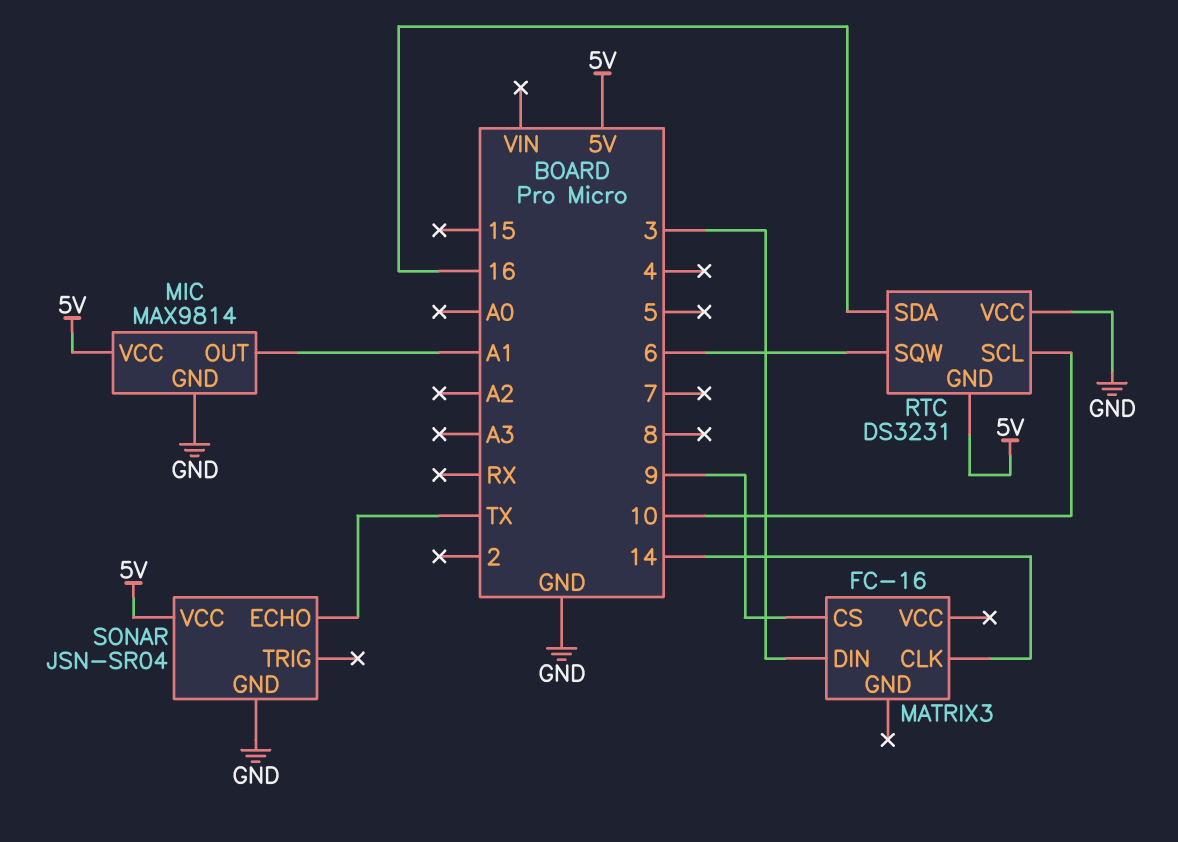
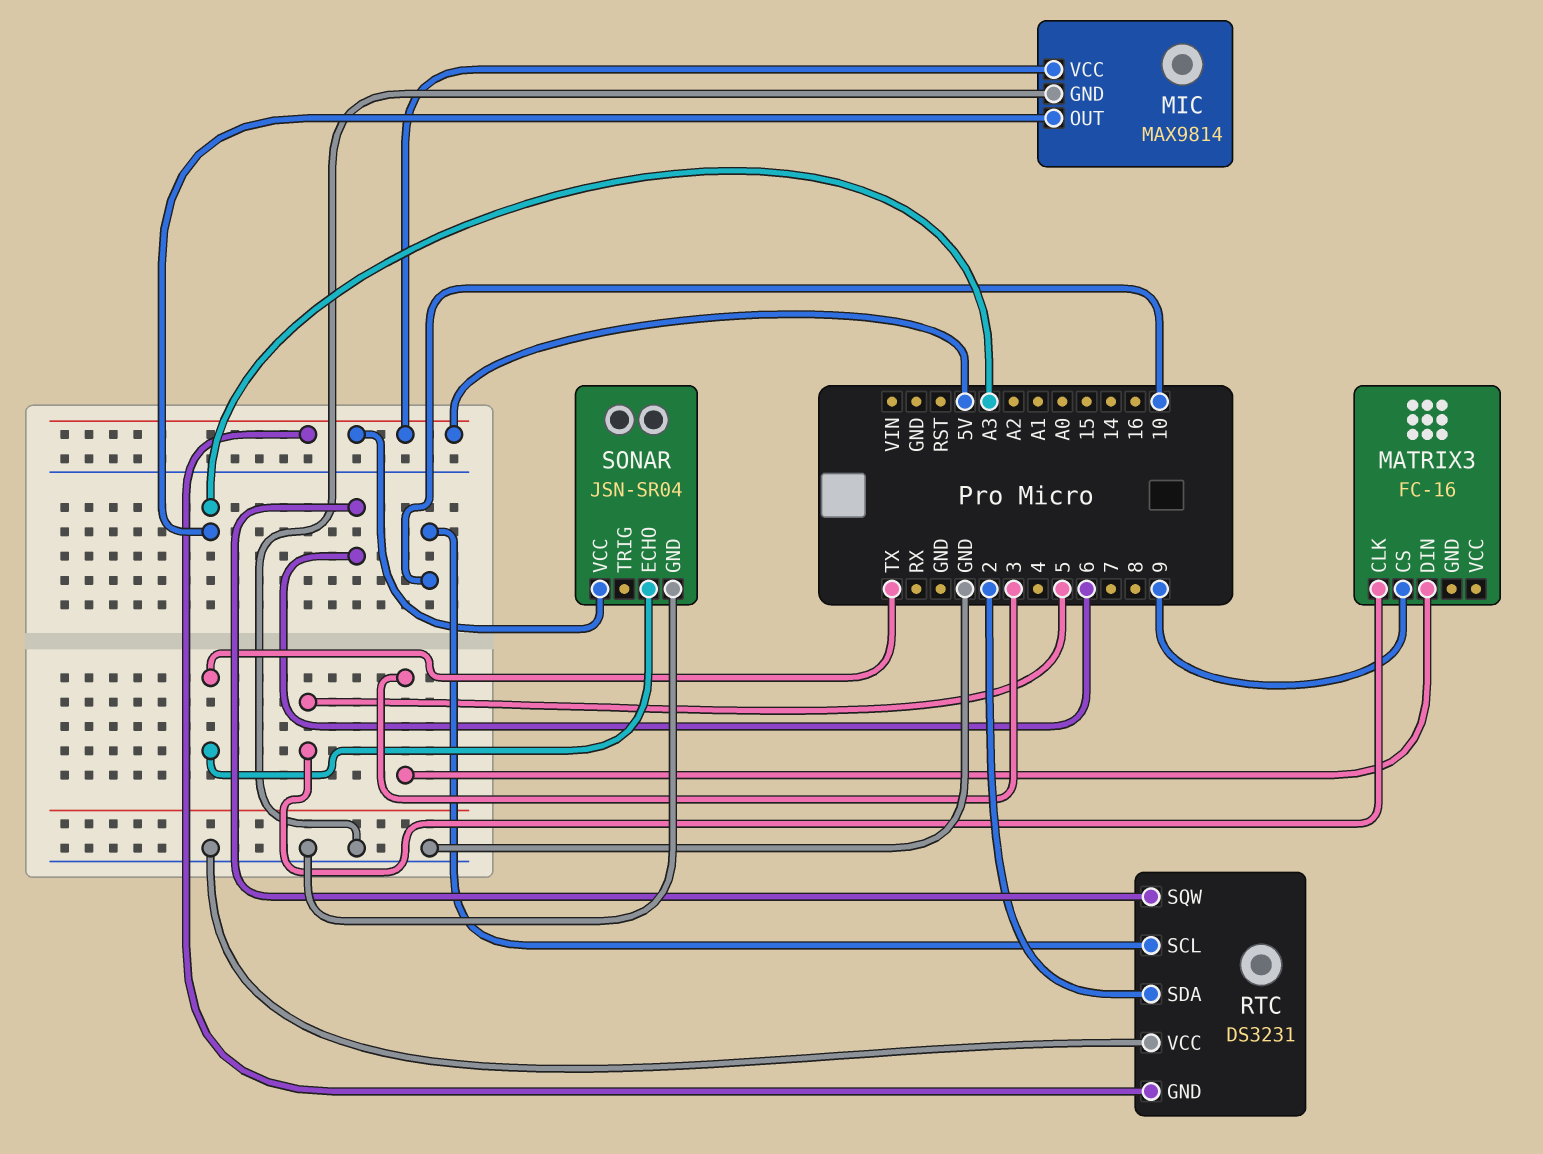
MATRIX3 pin CLK: 14 -> 5
MIC pin OUT: A1 -> A3
RTC pin SDA: 16 -> 2

